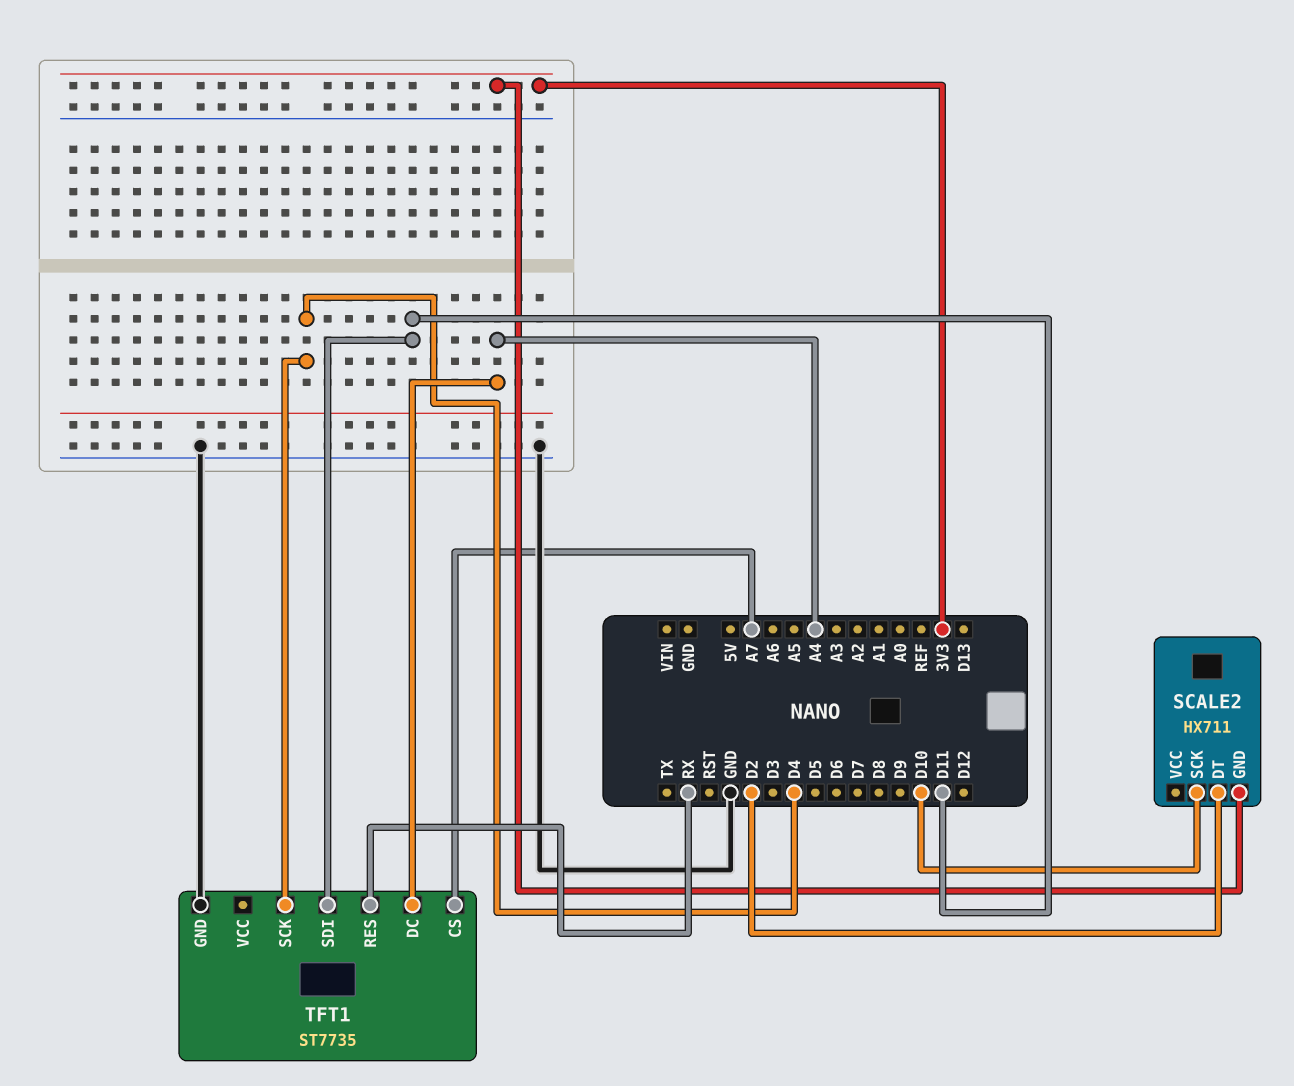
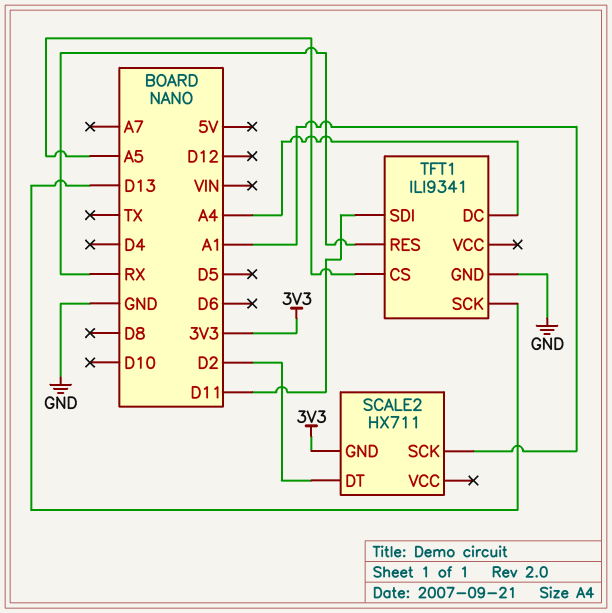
SCALE2 pin SCK: D10 -> A1
TFT1: ST7735 -> ILI9341
TFT1 pin CS: A7 -> A5
TFT1 pin SCK: D4 -> D13

